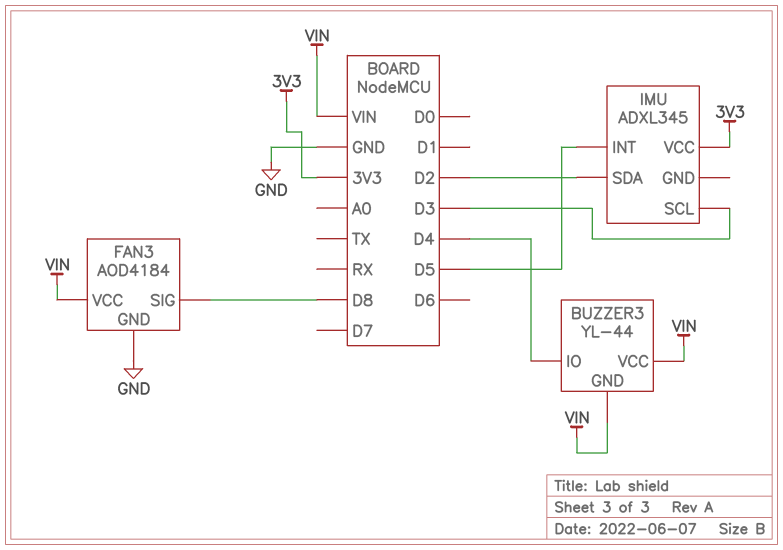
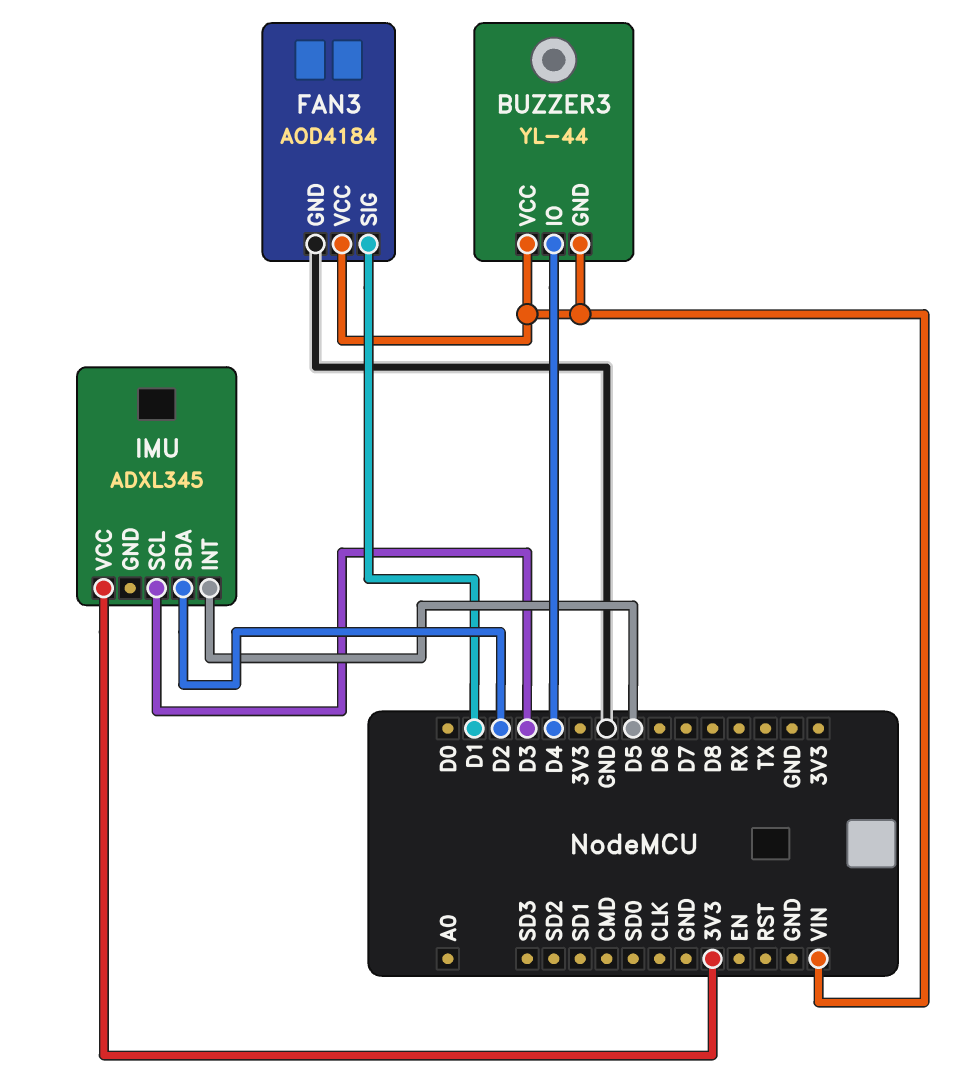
FAN3 pin SIG: D8 -> D1

